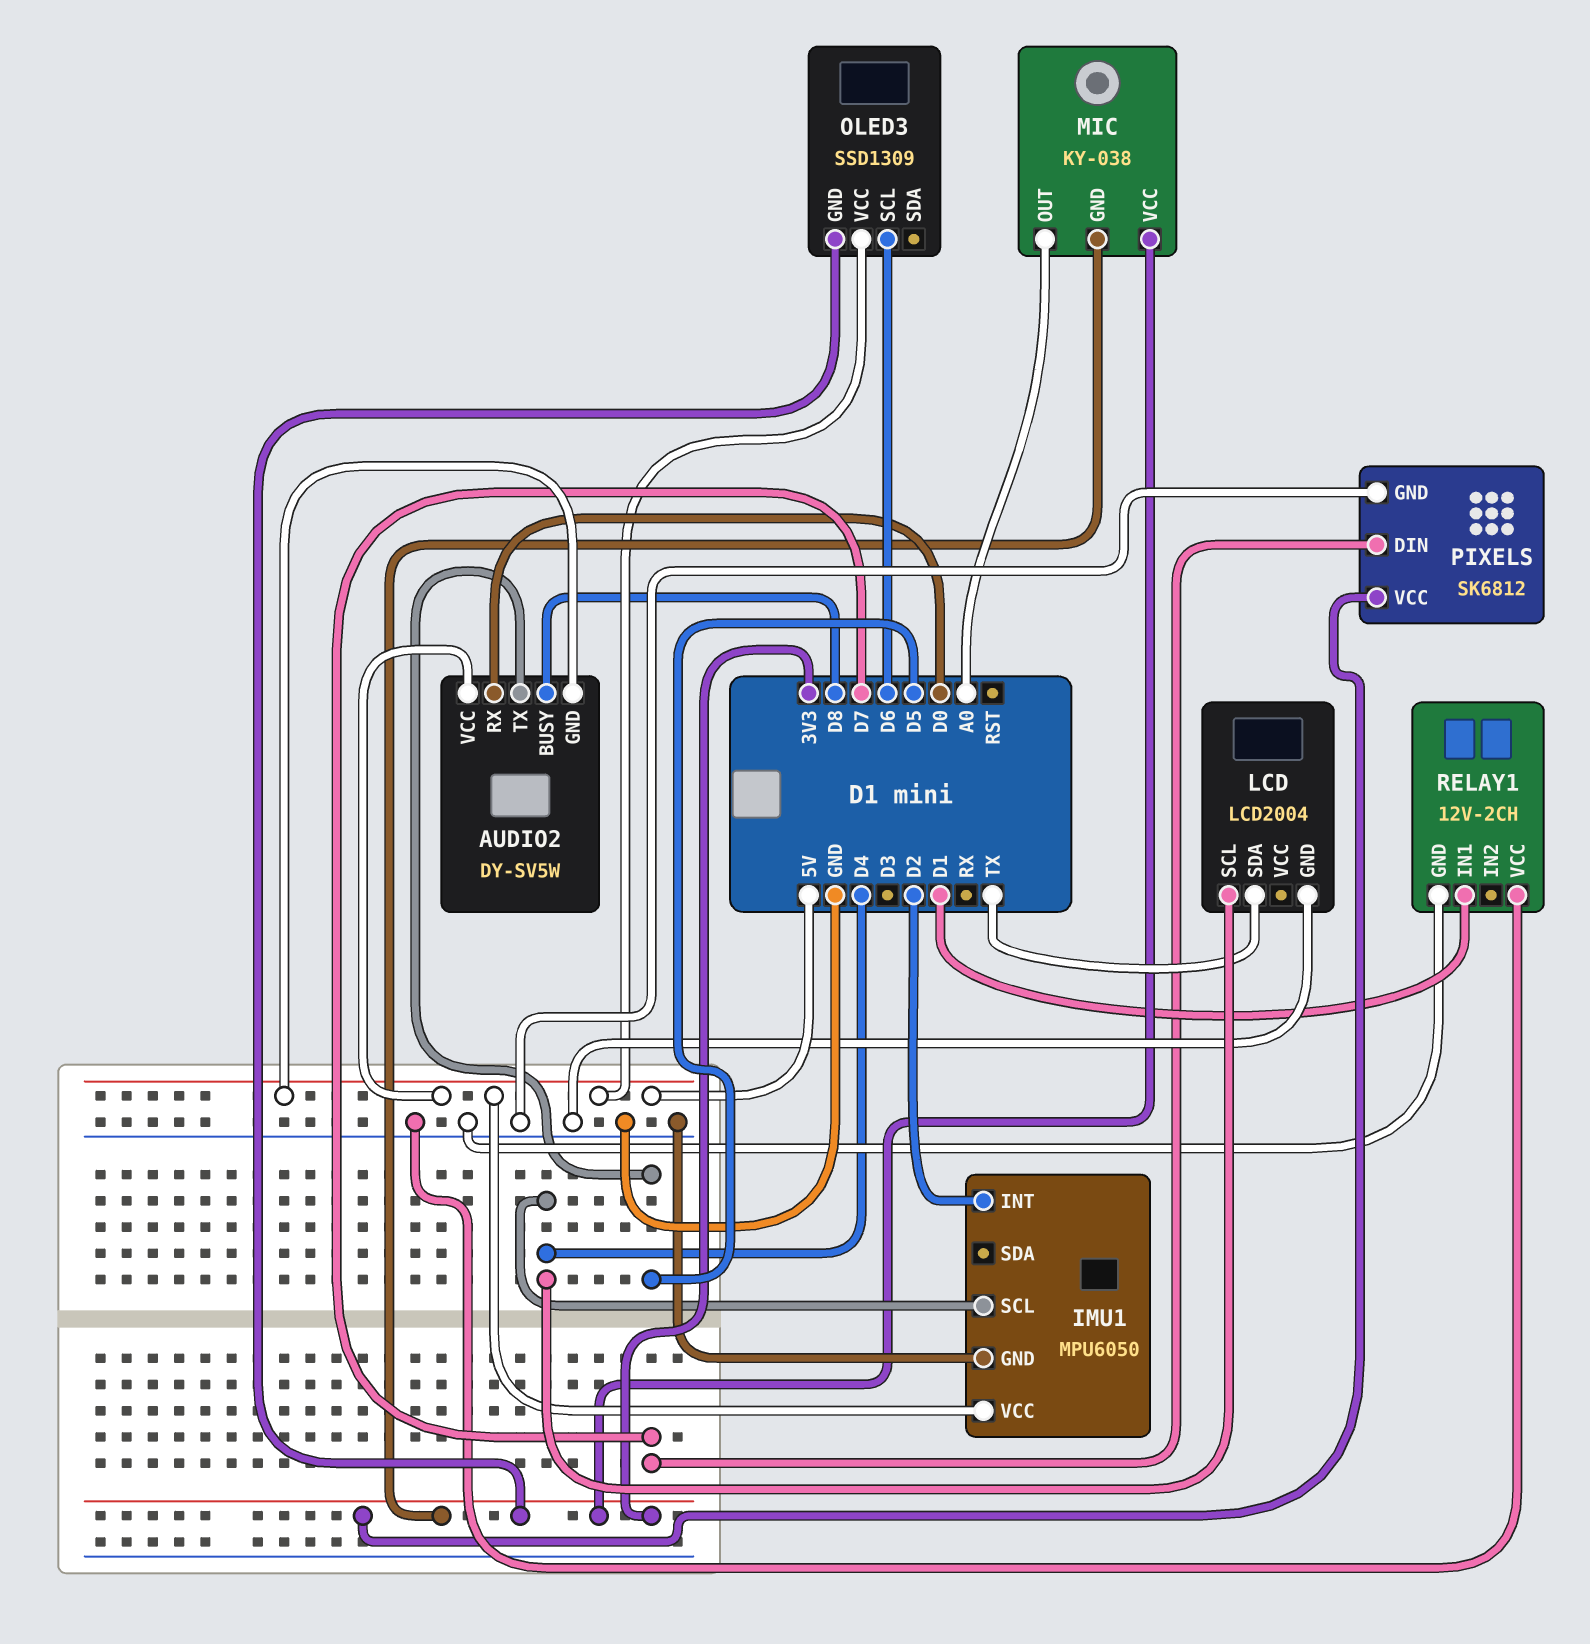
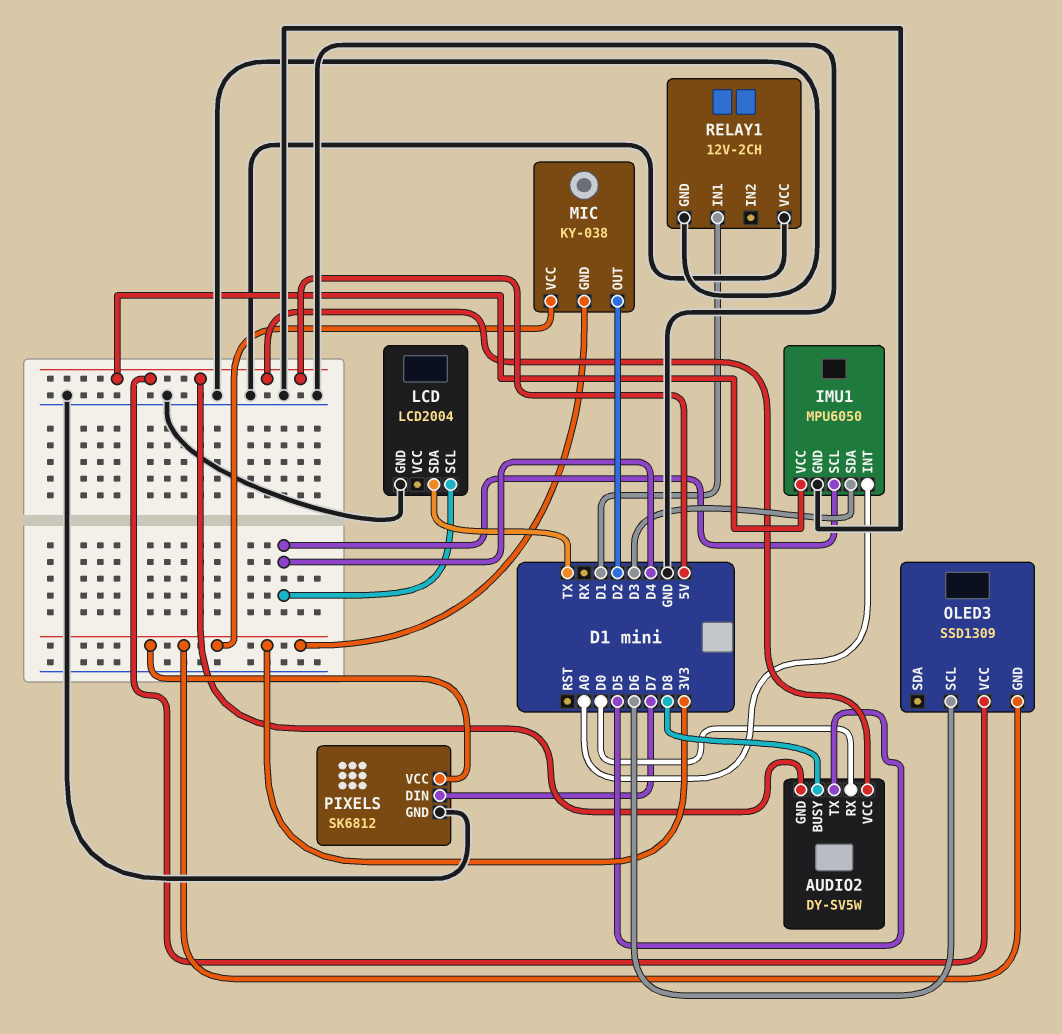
IMU1 pin INT: D2 -> A0
IMU1 pin SDA: none -> D3
MIC pin OUT: A0 -> D2

